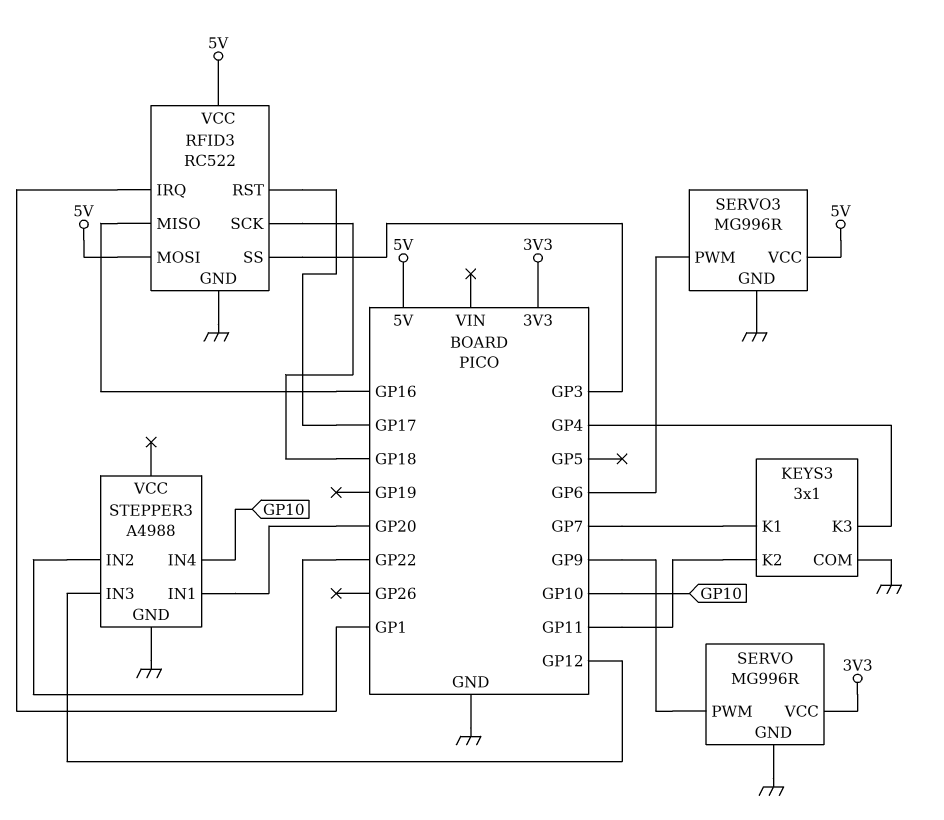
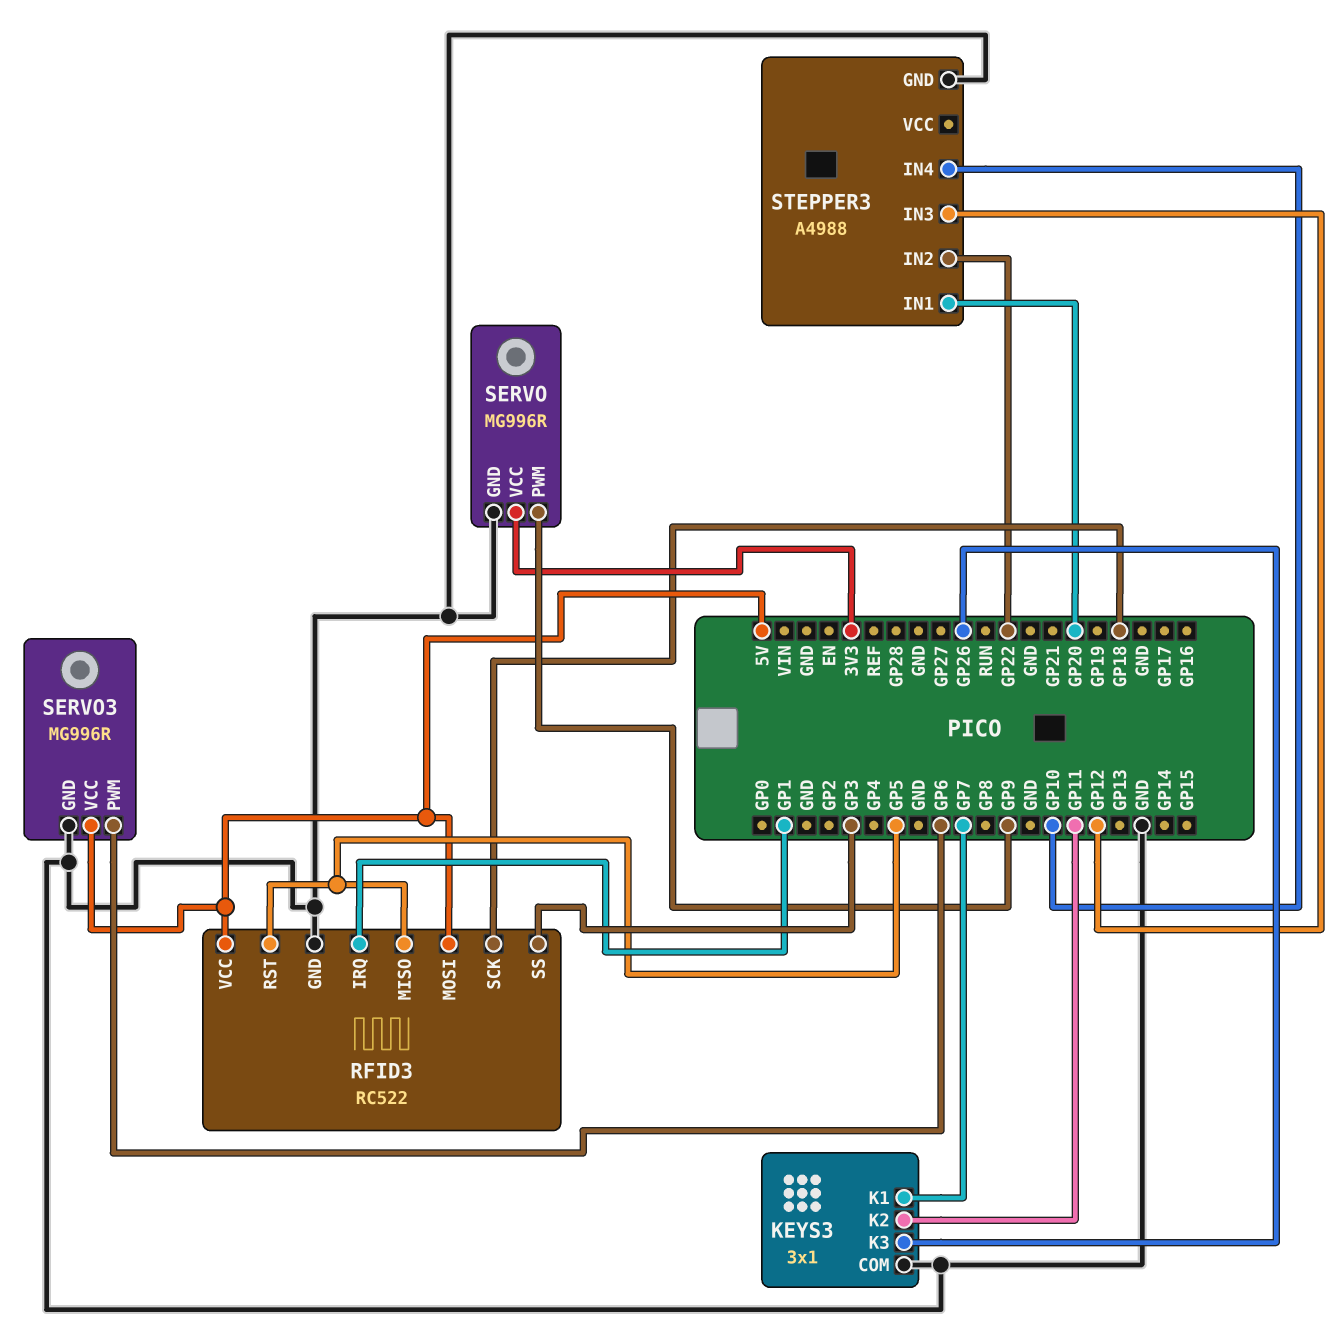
KEYS3 pin K3: GP4 -> GP26
RFID3 pin MISO: GP16 -> GP5
RFID3 pin RST: GP17 -> GP5

